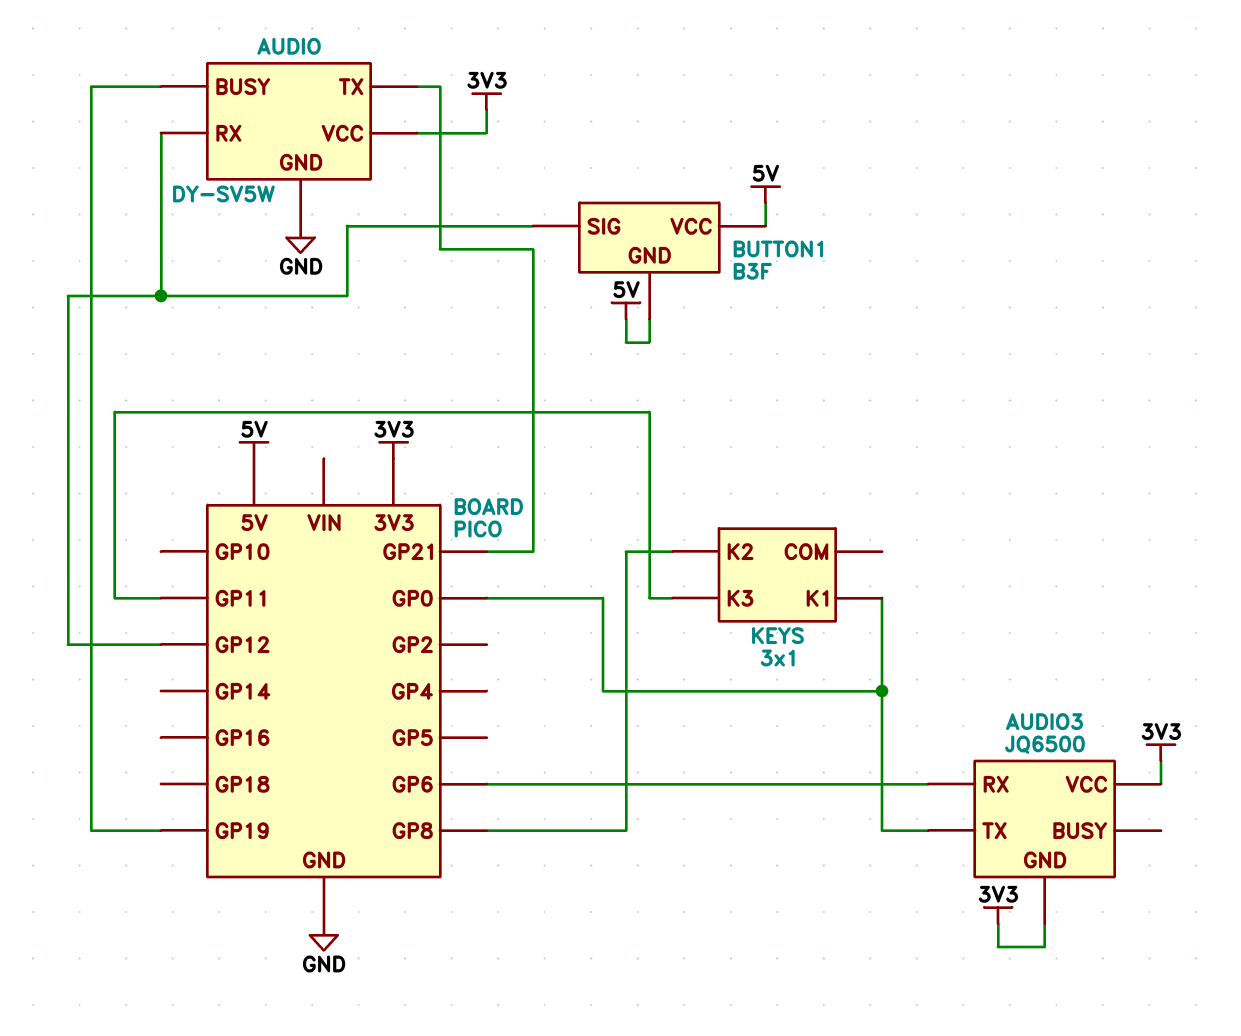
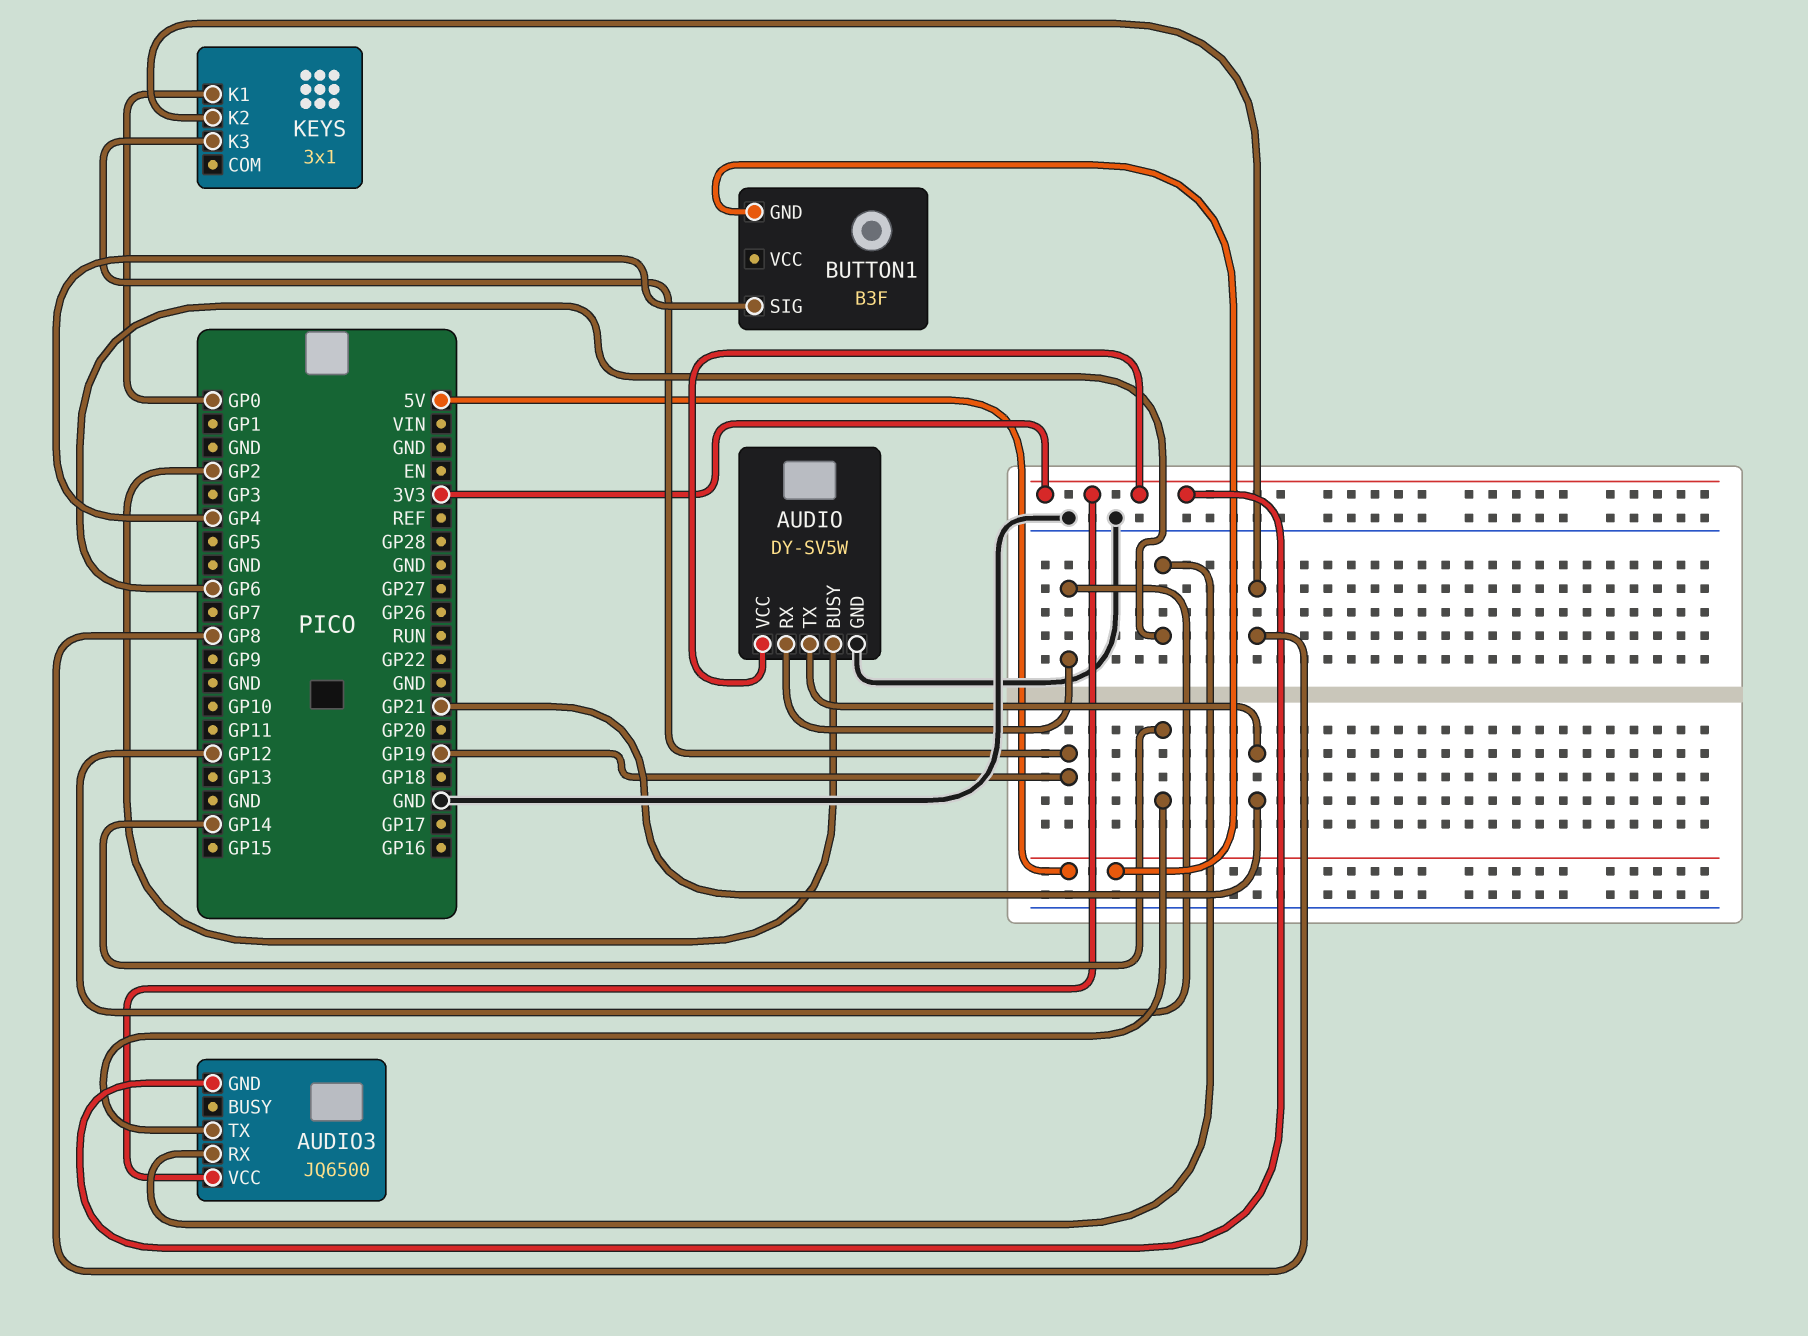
AUDIO pin BUSY: GP19 -> GP2
AUDIO3 pin TX: GP0 -> GP14
BUTTON1 pin SIG: GP12 -> GP4
BUTTON1 pin VCC: 5V -> none
KEYS pin K3: GP11 -> GP19

